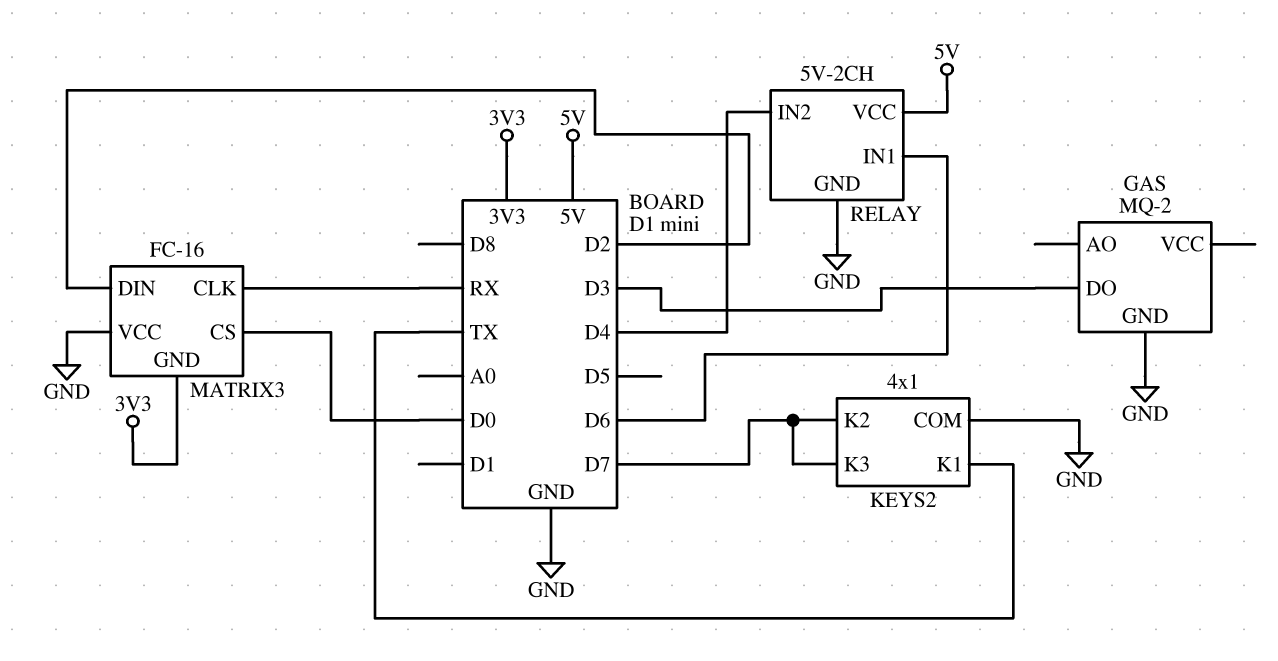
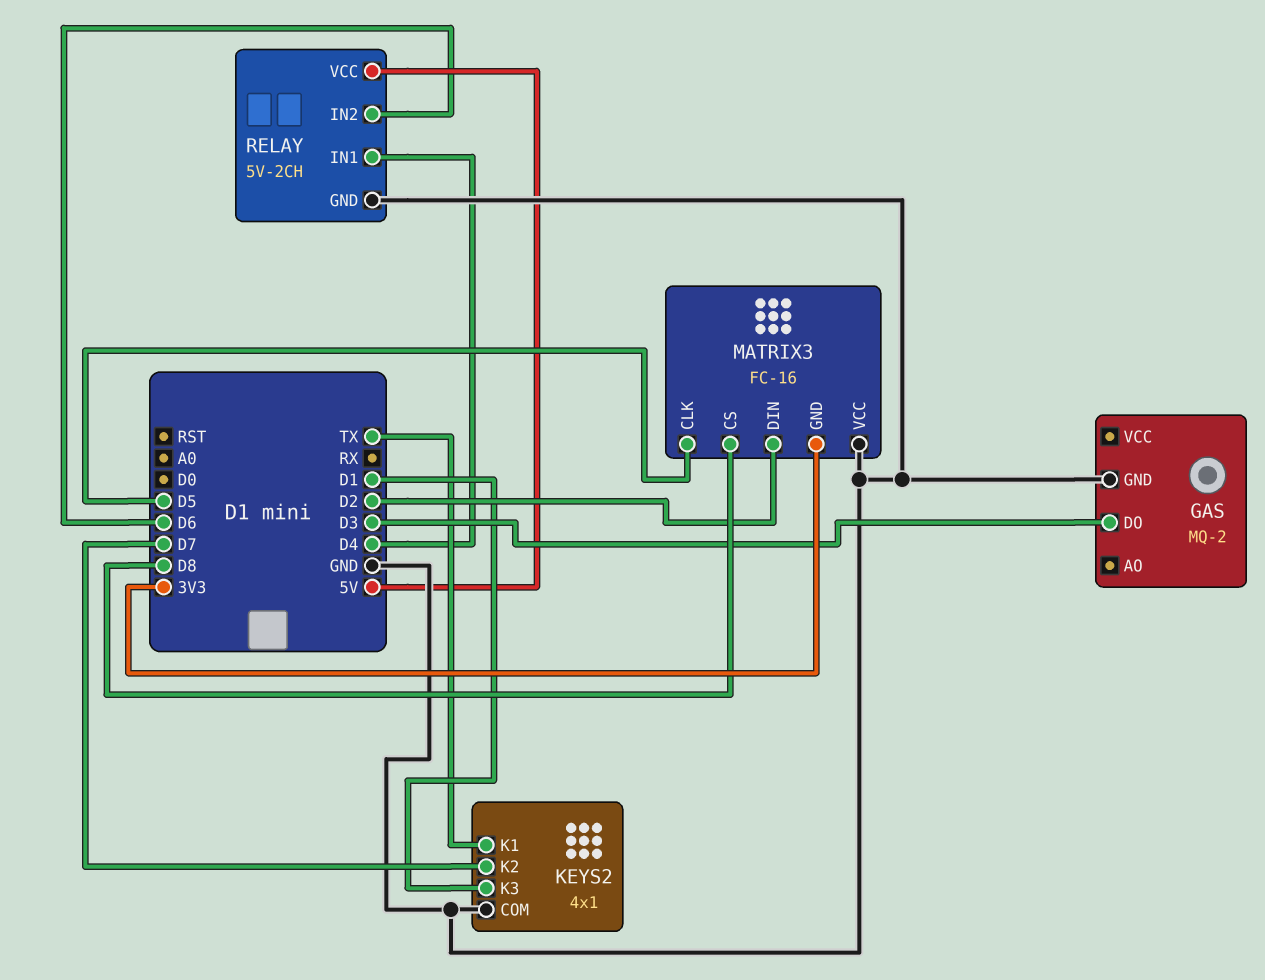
KEYS2 pin K3: D7 -> D1
MATRIX3 pin CLK: RX -> D5
MATRIX3 pin CS: D0 -> D8
RELAY pin IN1: D6 -> D4
RELAY pin IN2: D4 -> D6

